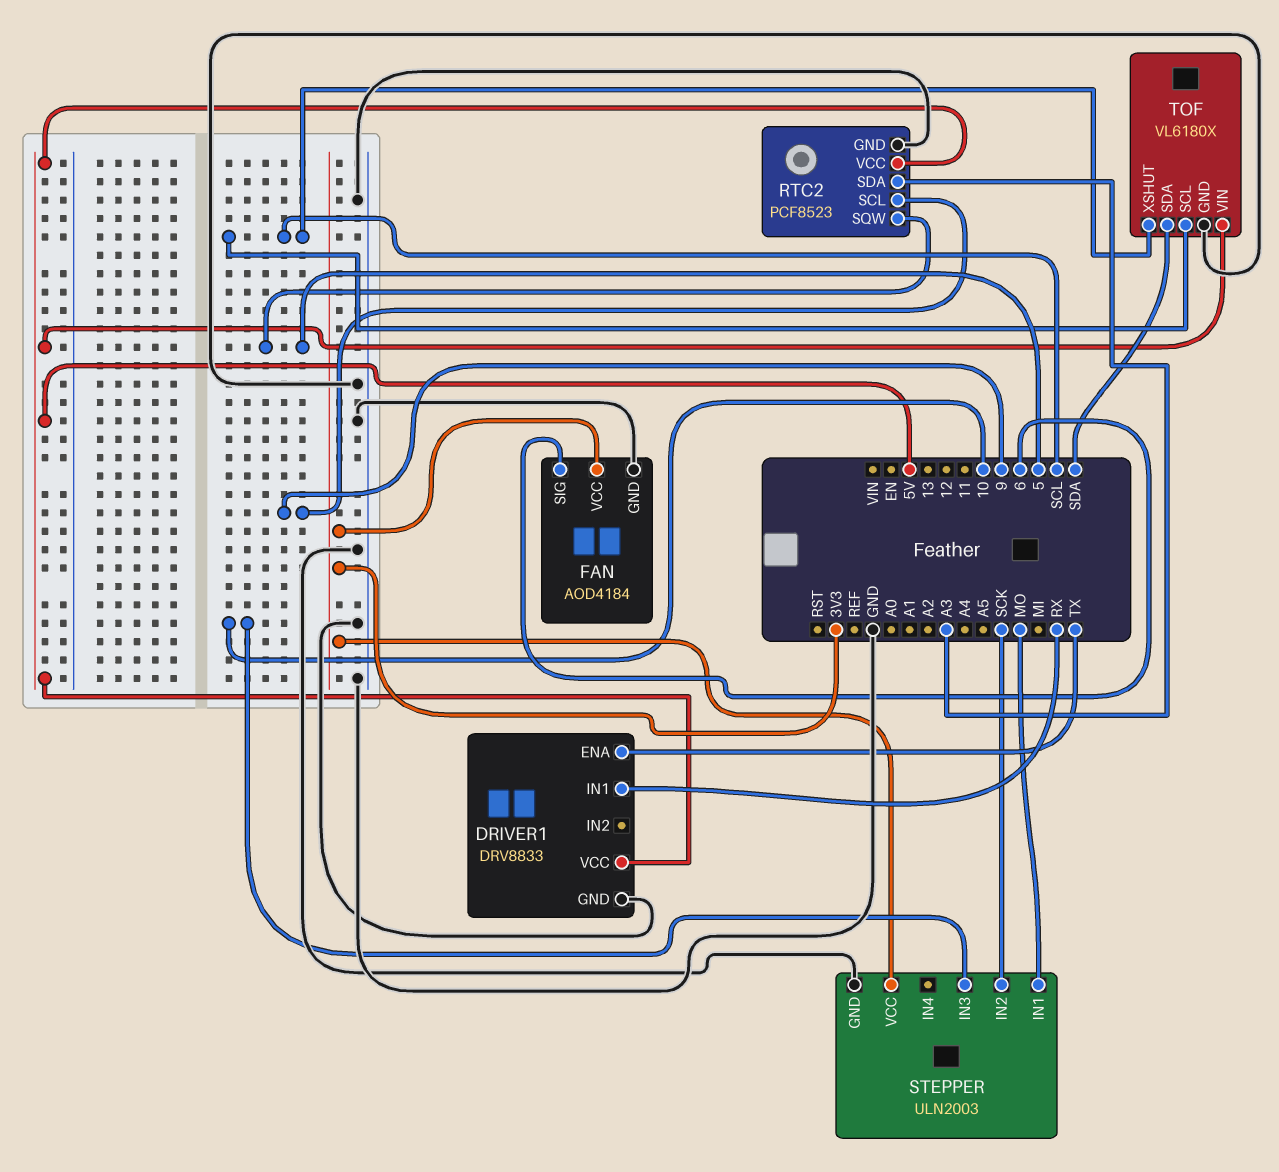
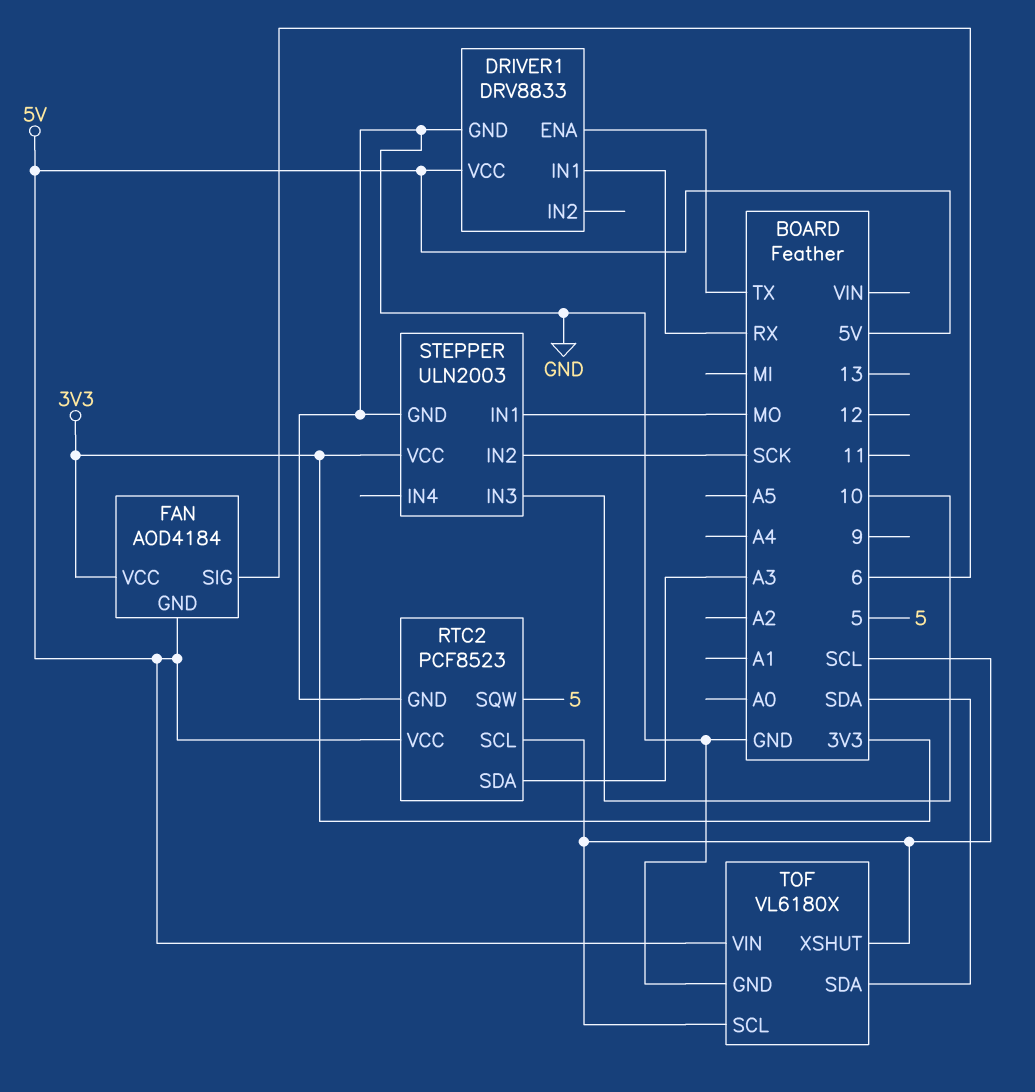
FAN pin GND: GND -> 5V
RTC2 pin SCL: 9 -> SCL

